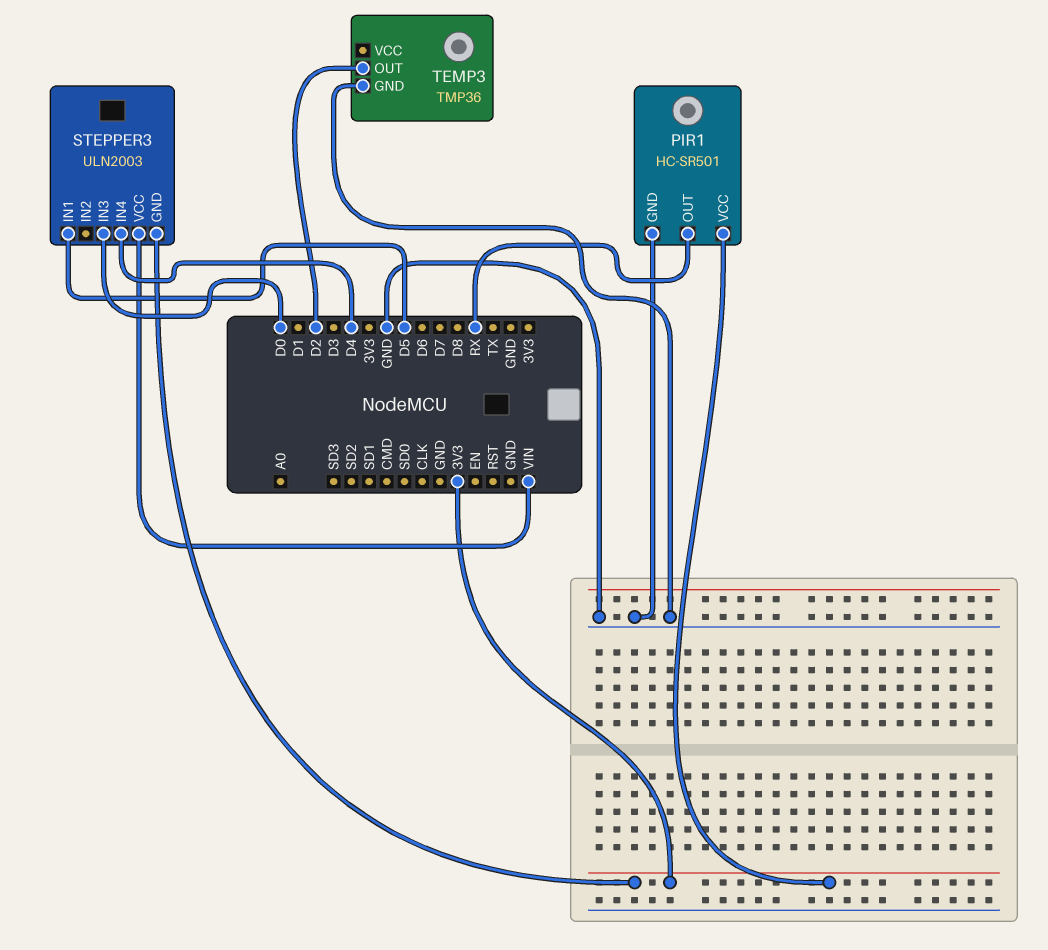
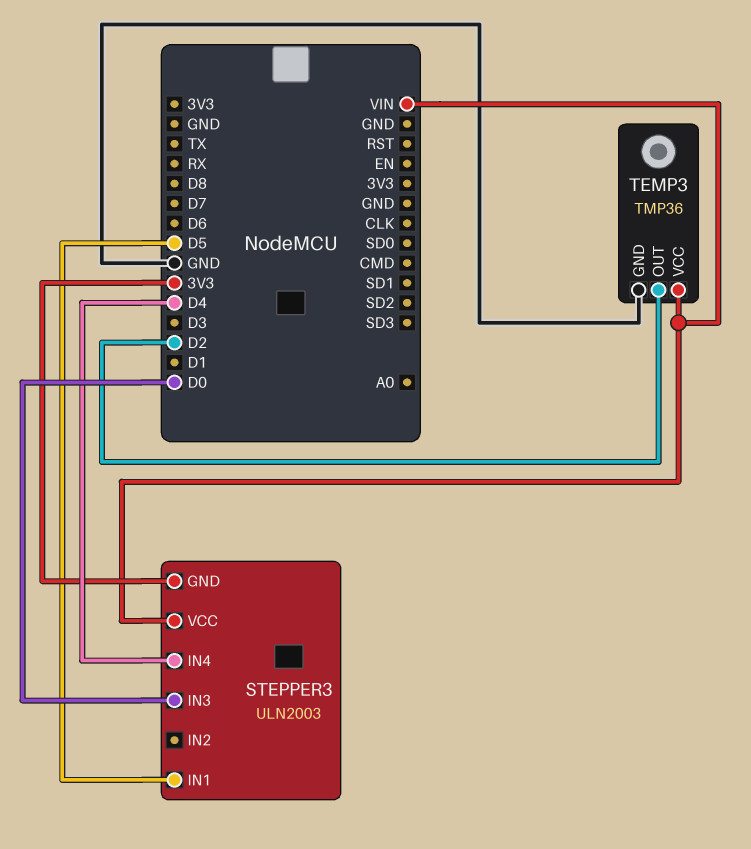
PIR1: HC-SR501 -> none
PIR1 pin GND: GND -> none
PIR1 pin OUT: RX -> none
PIR1 pin VCC: 3V3 -> none
TEMP3 pin VCC: none -> VIN

